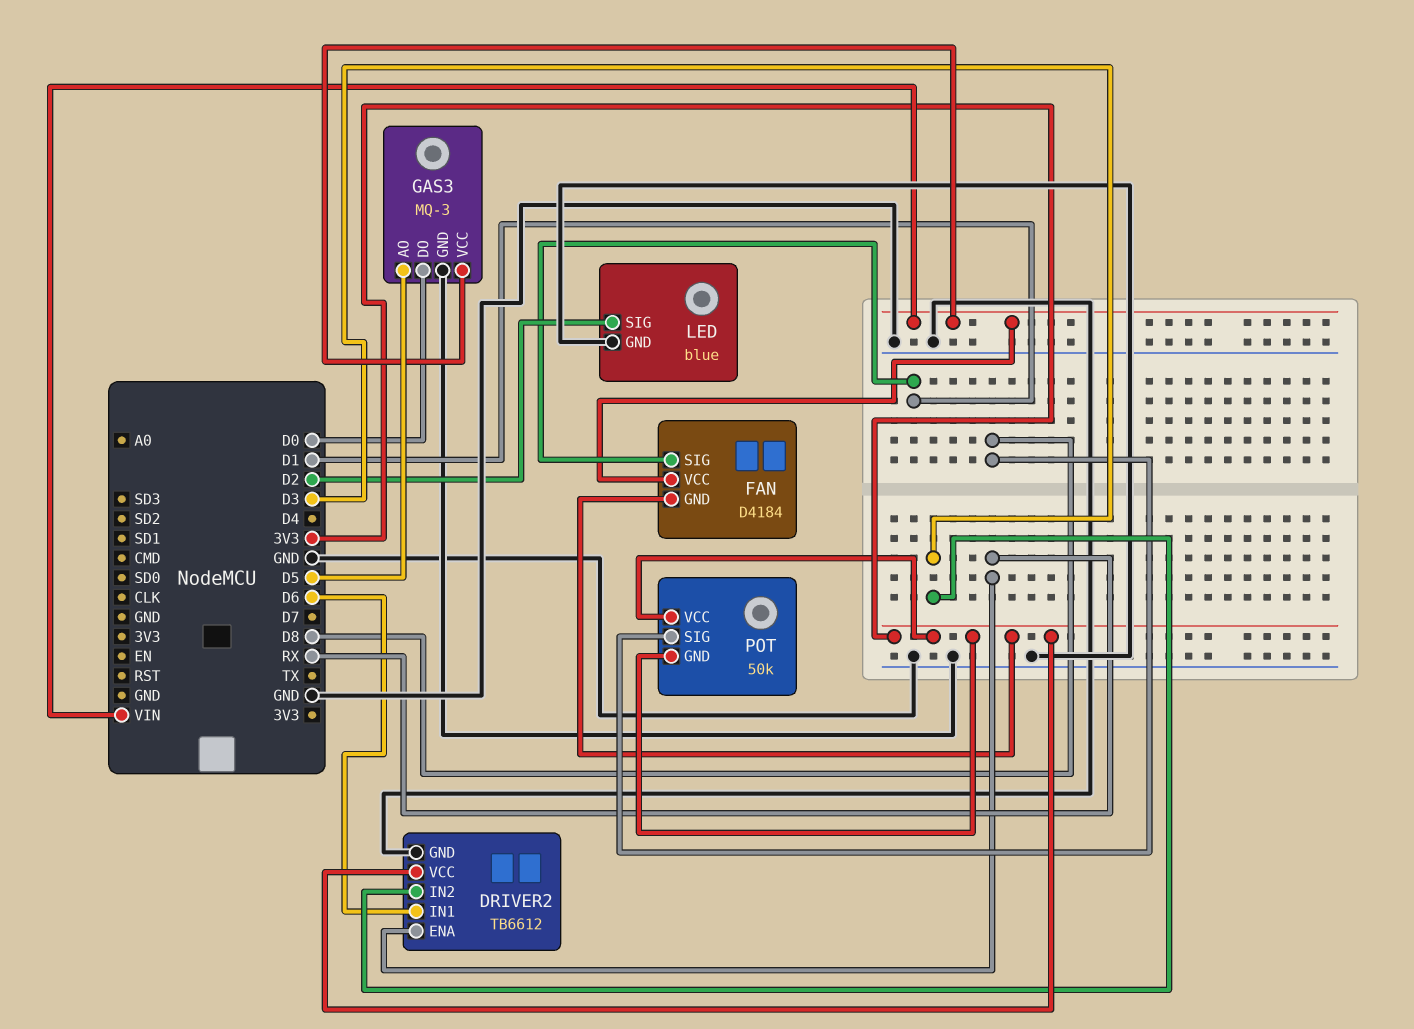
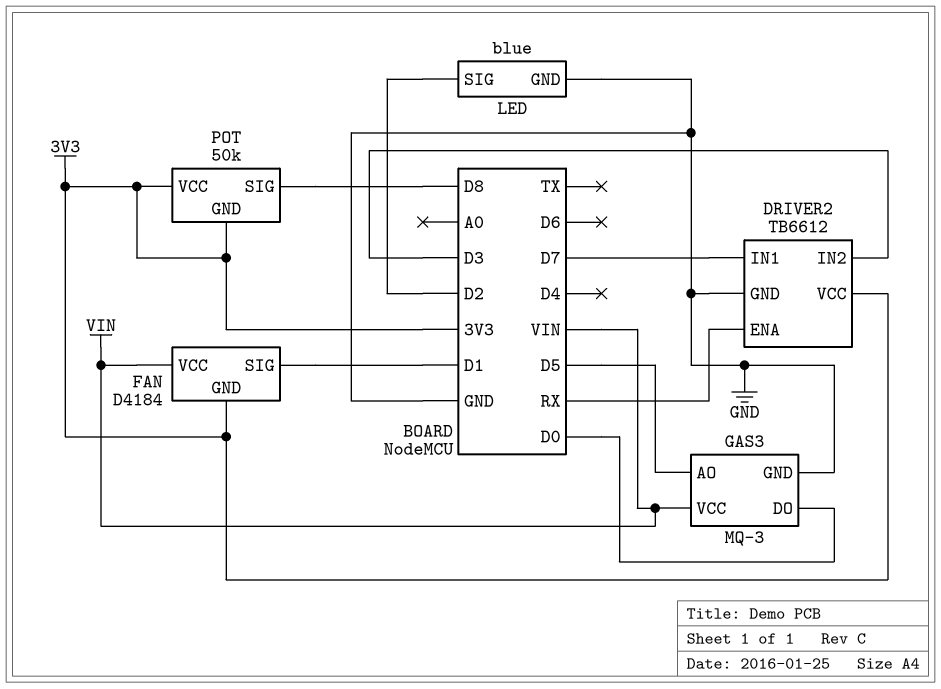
DRIVER2 pin IN1: D6 -> D7

